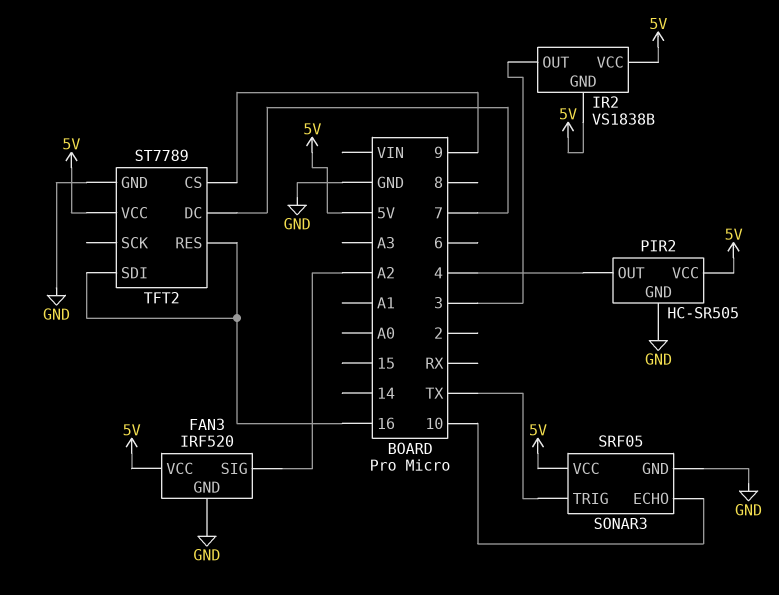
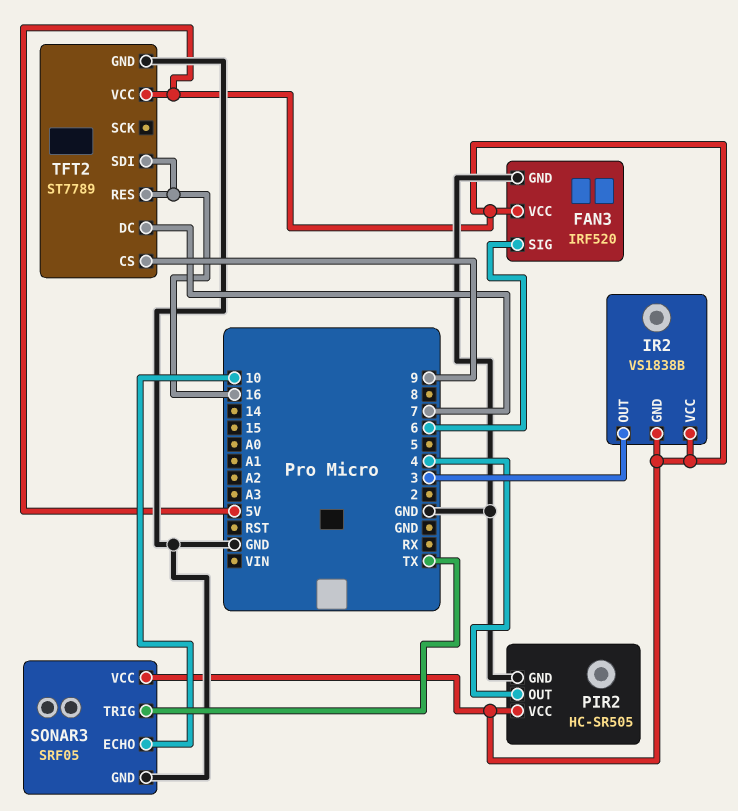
FAN3 pin SIG: A2 -> 6

